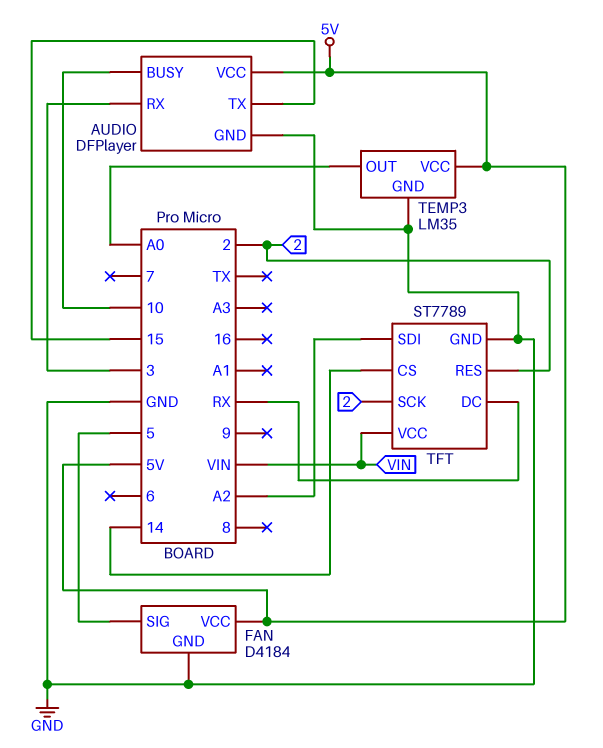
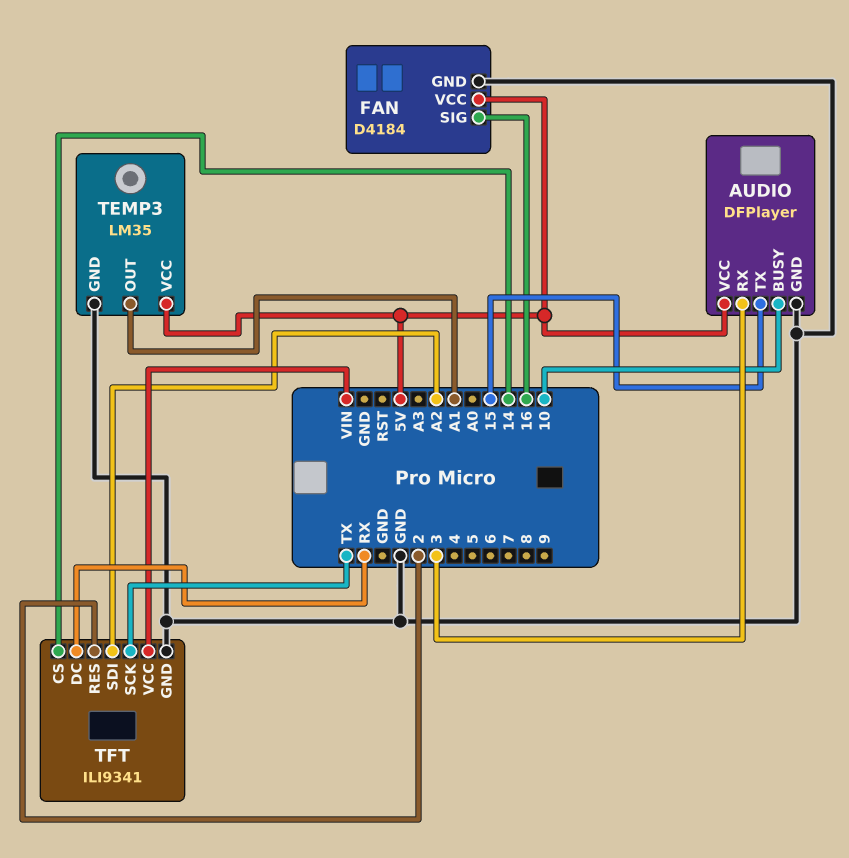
FAN pin SIG: 5 -> 16
TEMP3 pin OUT: A0 -> A1
TFT: ST7789 -> ILI9341
TFT pin SCK: 2 -> TX

